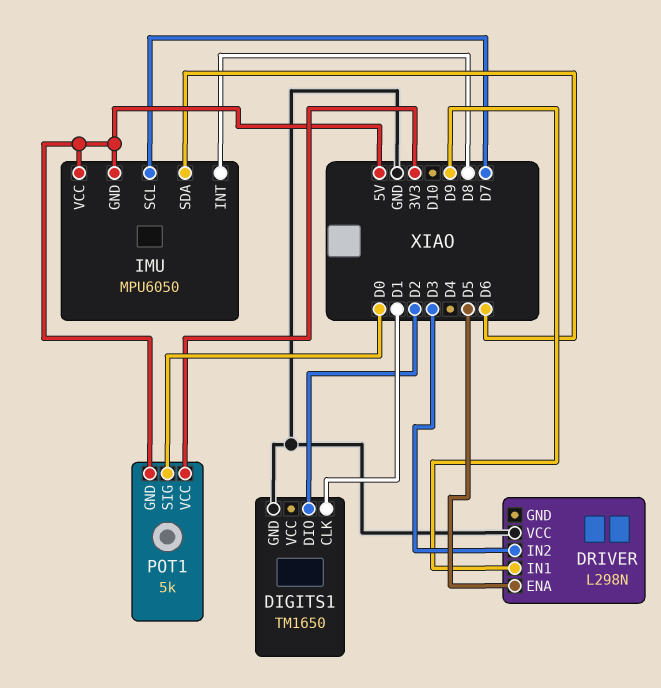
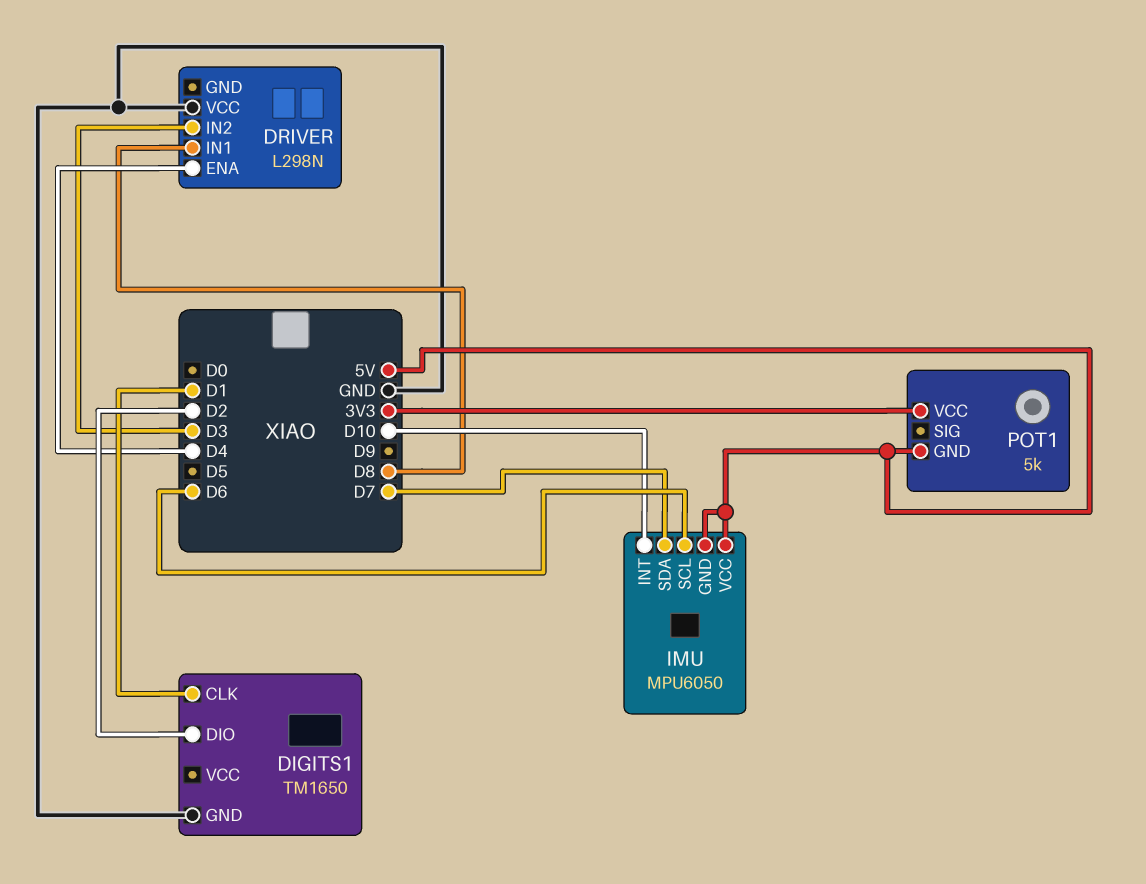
DRIVER pin ENA: D5 -> D4
DRIVER pin IN1: D9 -> D8
IMU pin INT: D8 -> D10
IMU pin SCL: D7 -> D6
IMU pin SDA: D6 -> D7
POT1 pin SIG: D0 -> none

